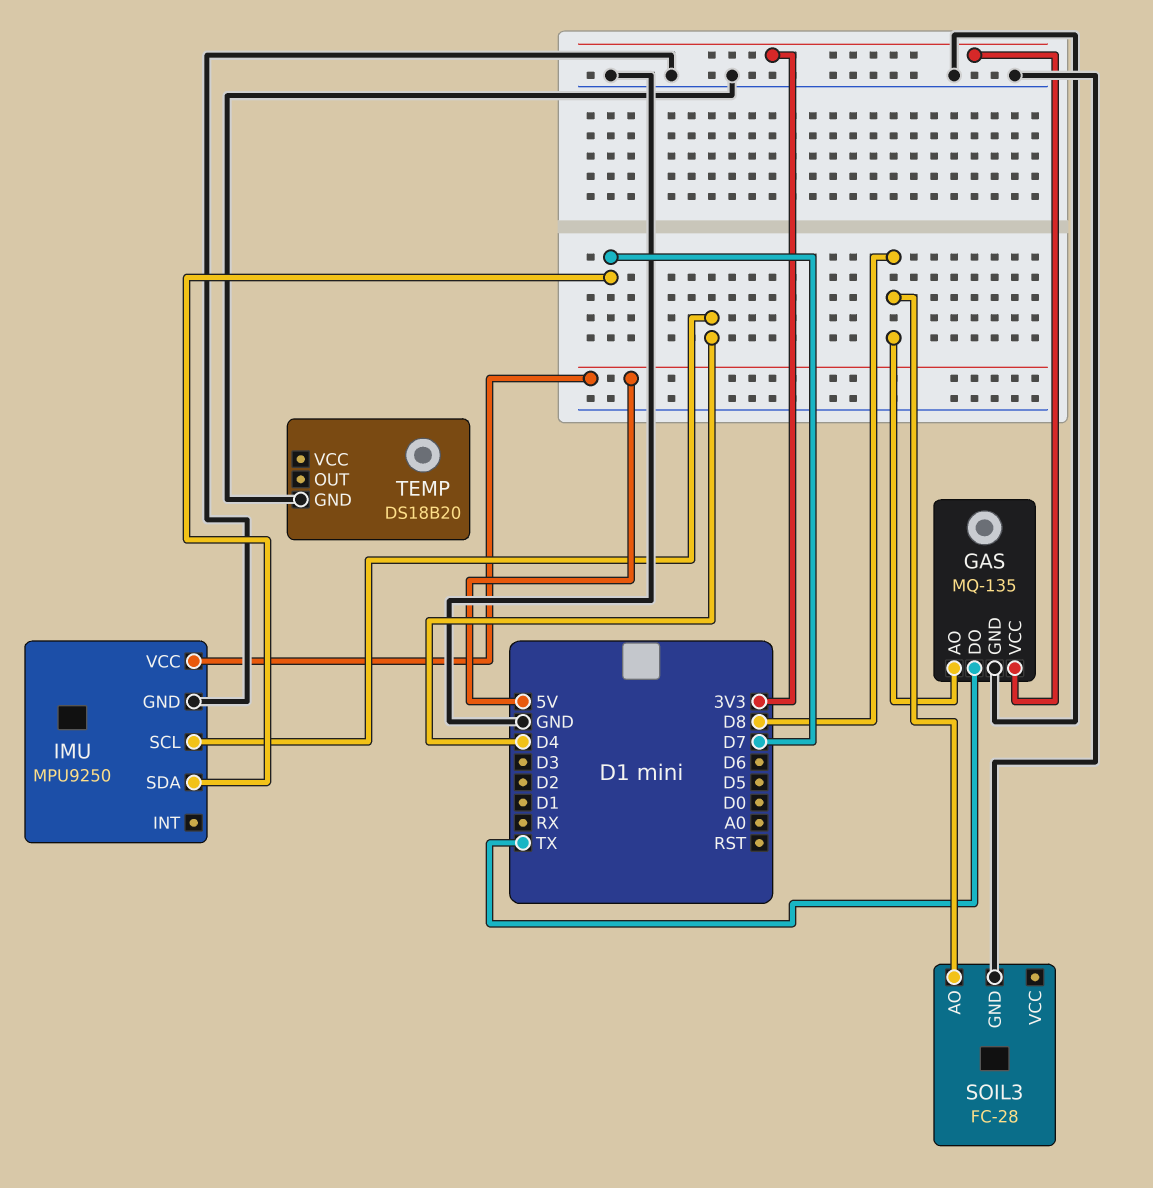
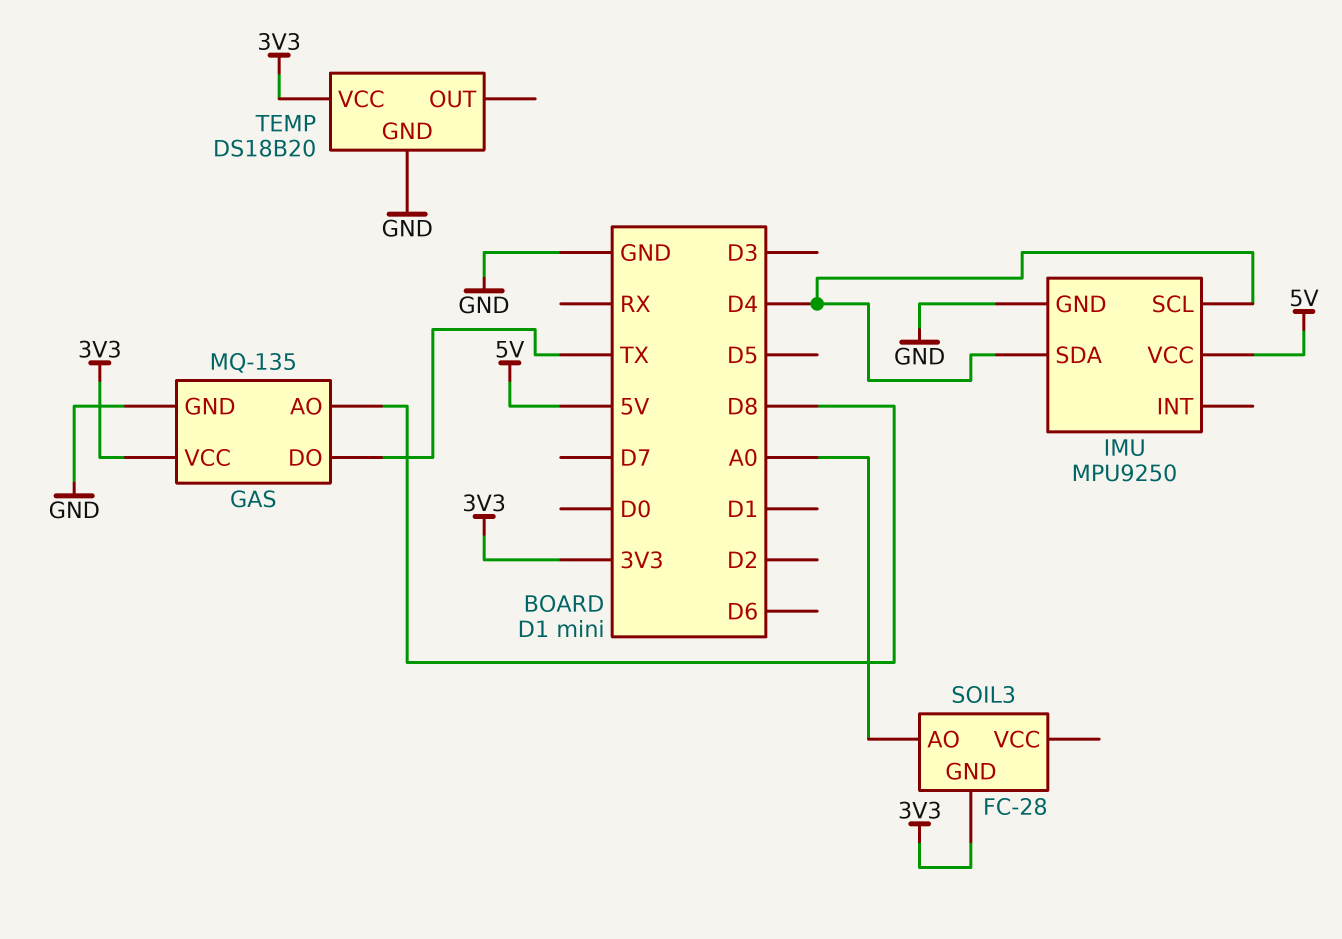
IMU pin SDA: D7 -> D4
SOIL3 pin AO: D8 -> A0
SOIL3 pin GND: GND -> 3V3
TEMP pin VCC: none -> 3V3

